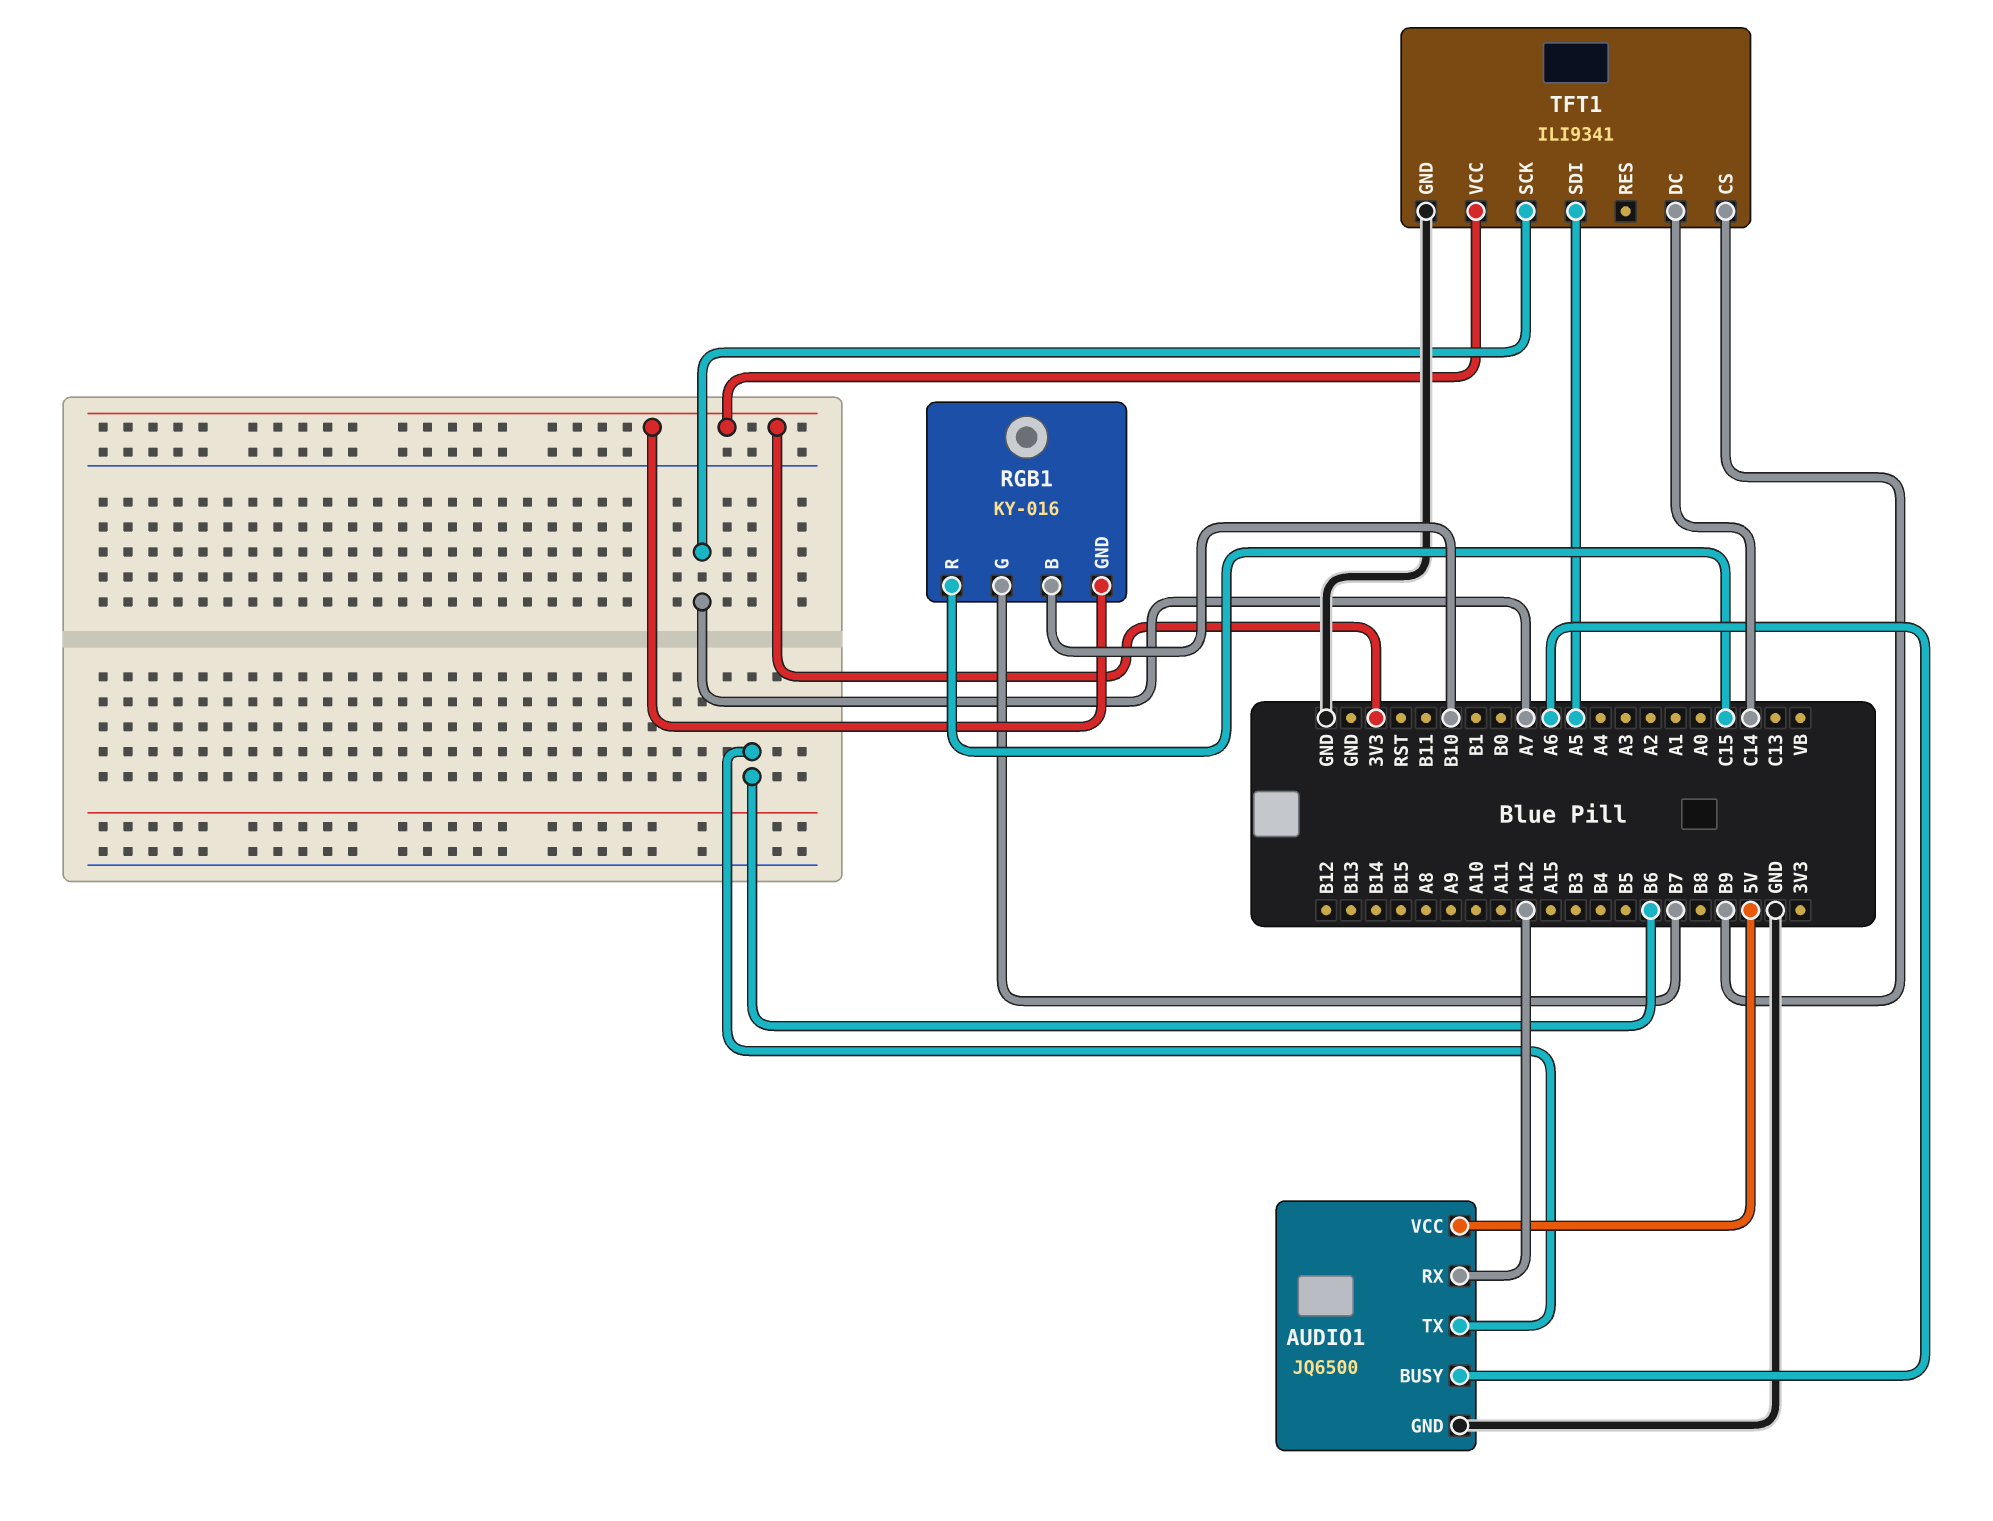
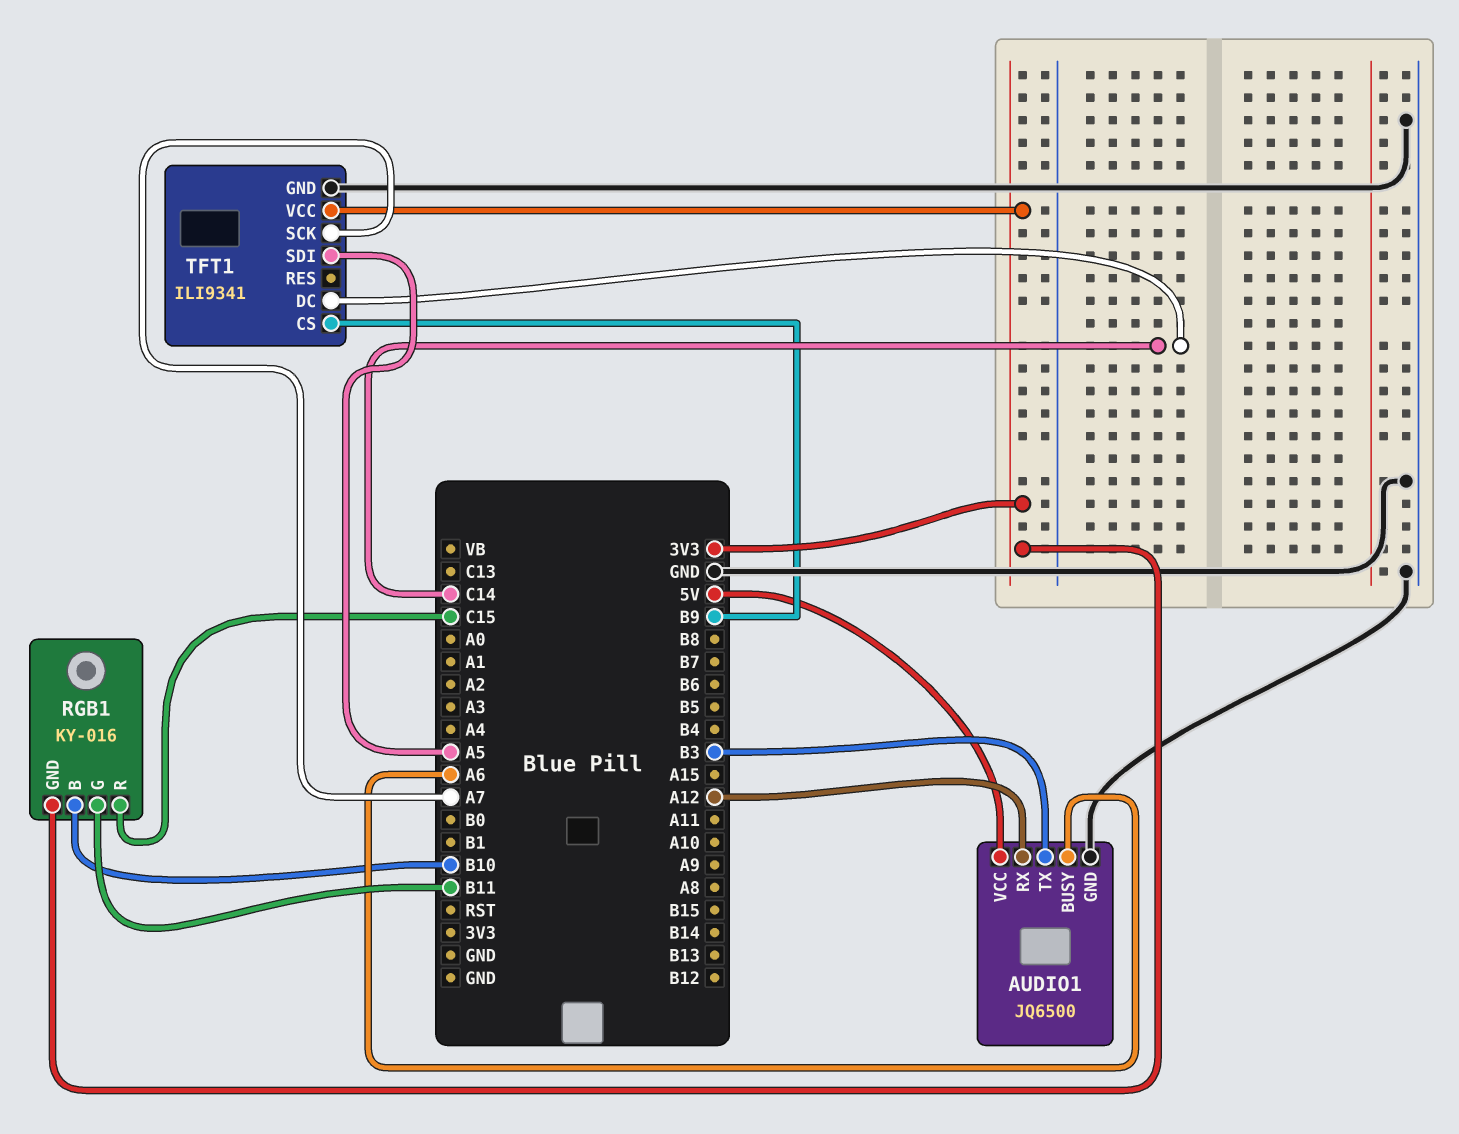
AUDIO1 pin TX: B6 -> B3
RGB1 pin G: B7 -> B11

